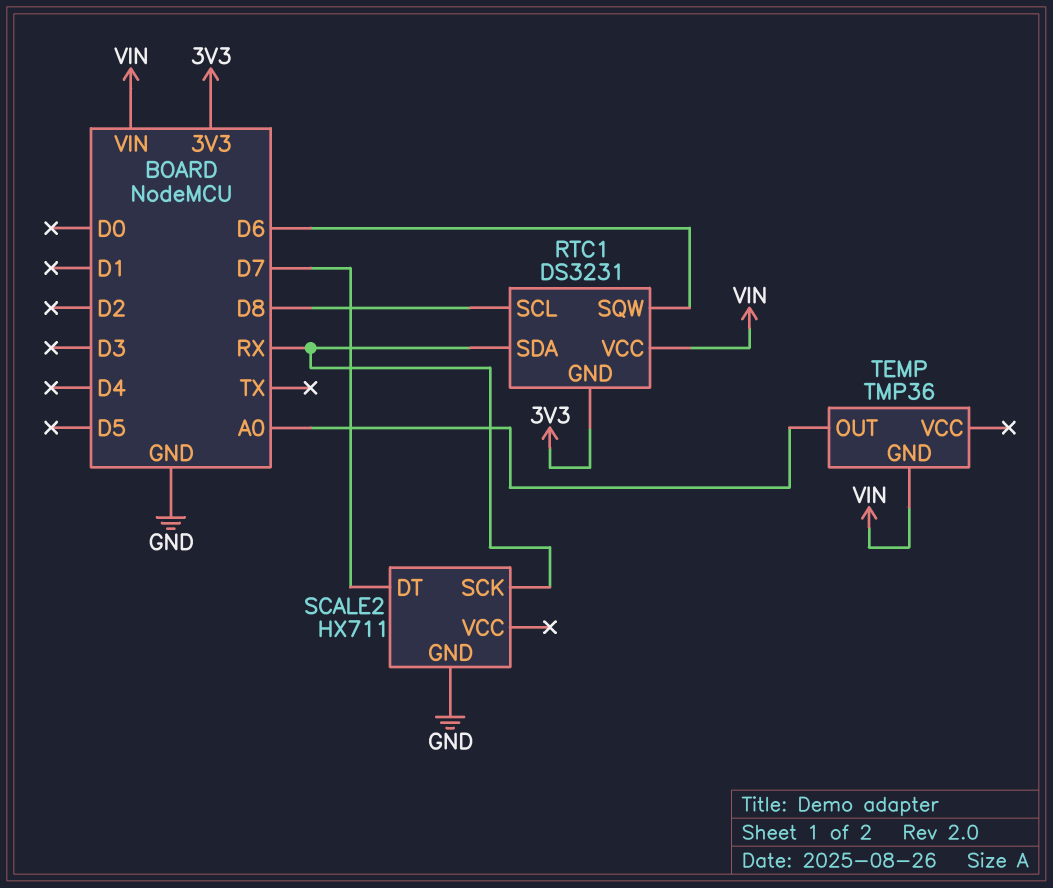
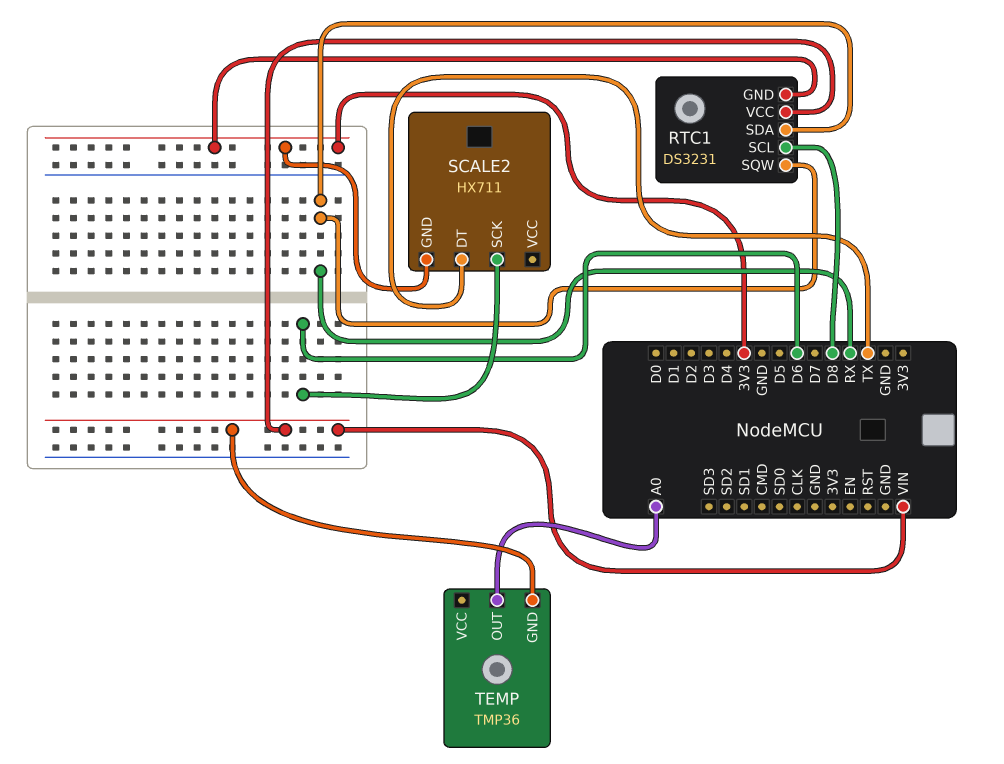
RTC1 pin SQW: D6 -> RX
SCALE2 pin DT: D7 -> TX
SCALE2 pin GND: GND -> 3V3
SCALE2 pin SCK: RX -> D6

